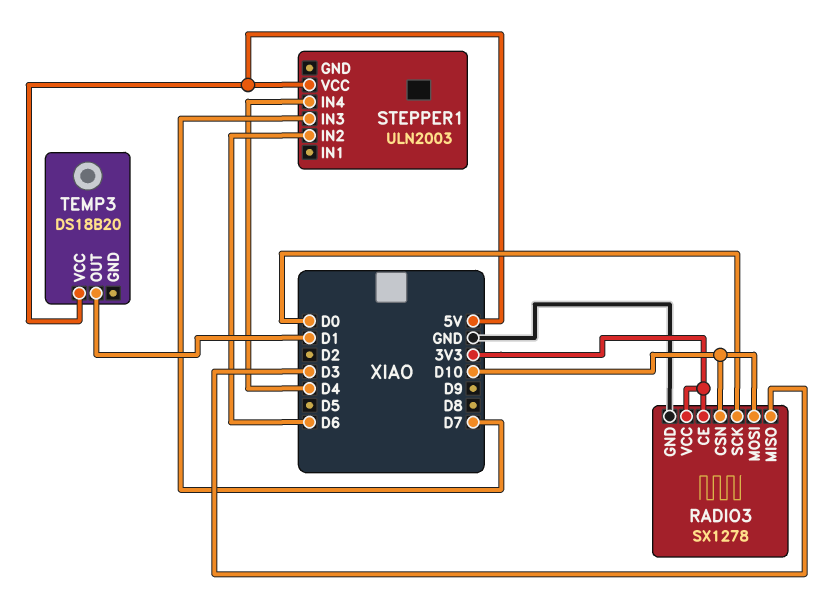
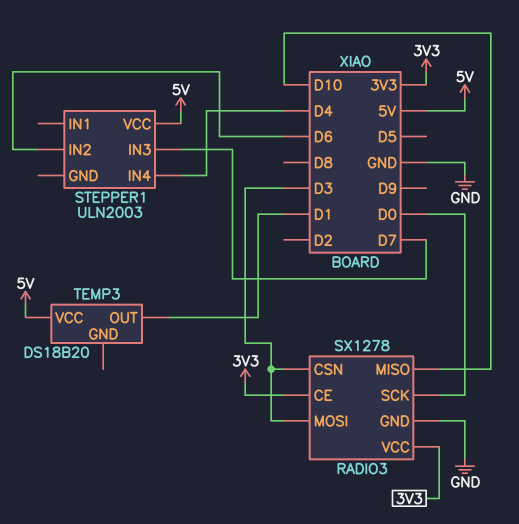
RADIO3 pin CSN: D10 -> D3
RADIO3 pin MISO: D3 -> D10
RADIO3 pin MOSI: D10 -> D3

